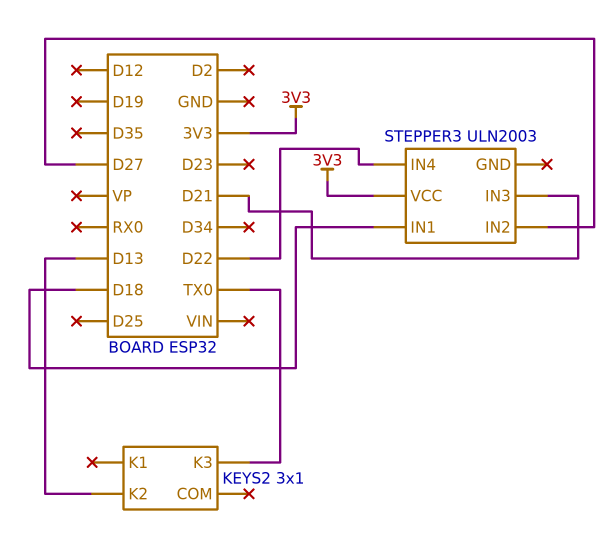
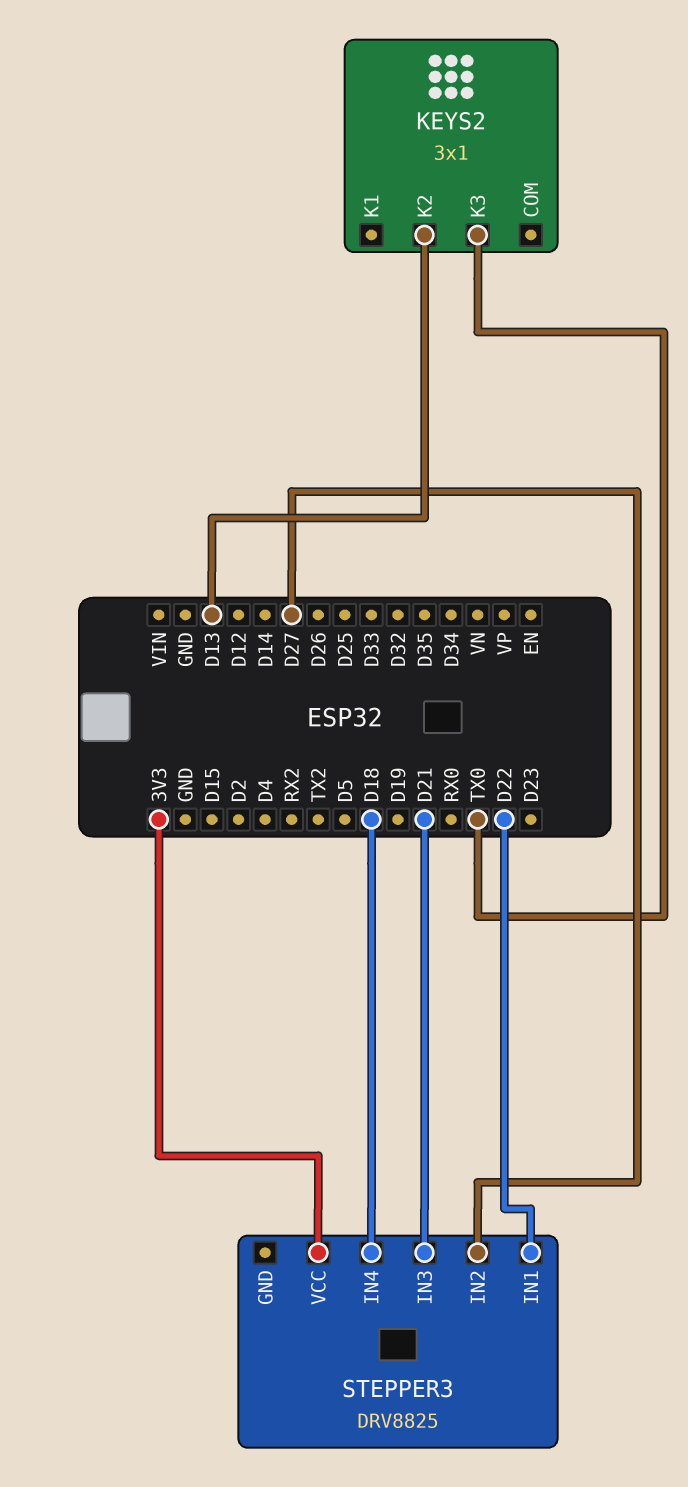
STEPPER3: ULN2003 -> DRV8825
STEPPER3 pin IN1: D18 -> D22
STEPPER3 pin IN4: D22 -> D18

